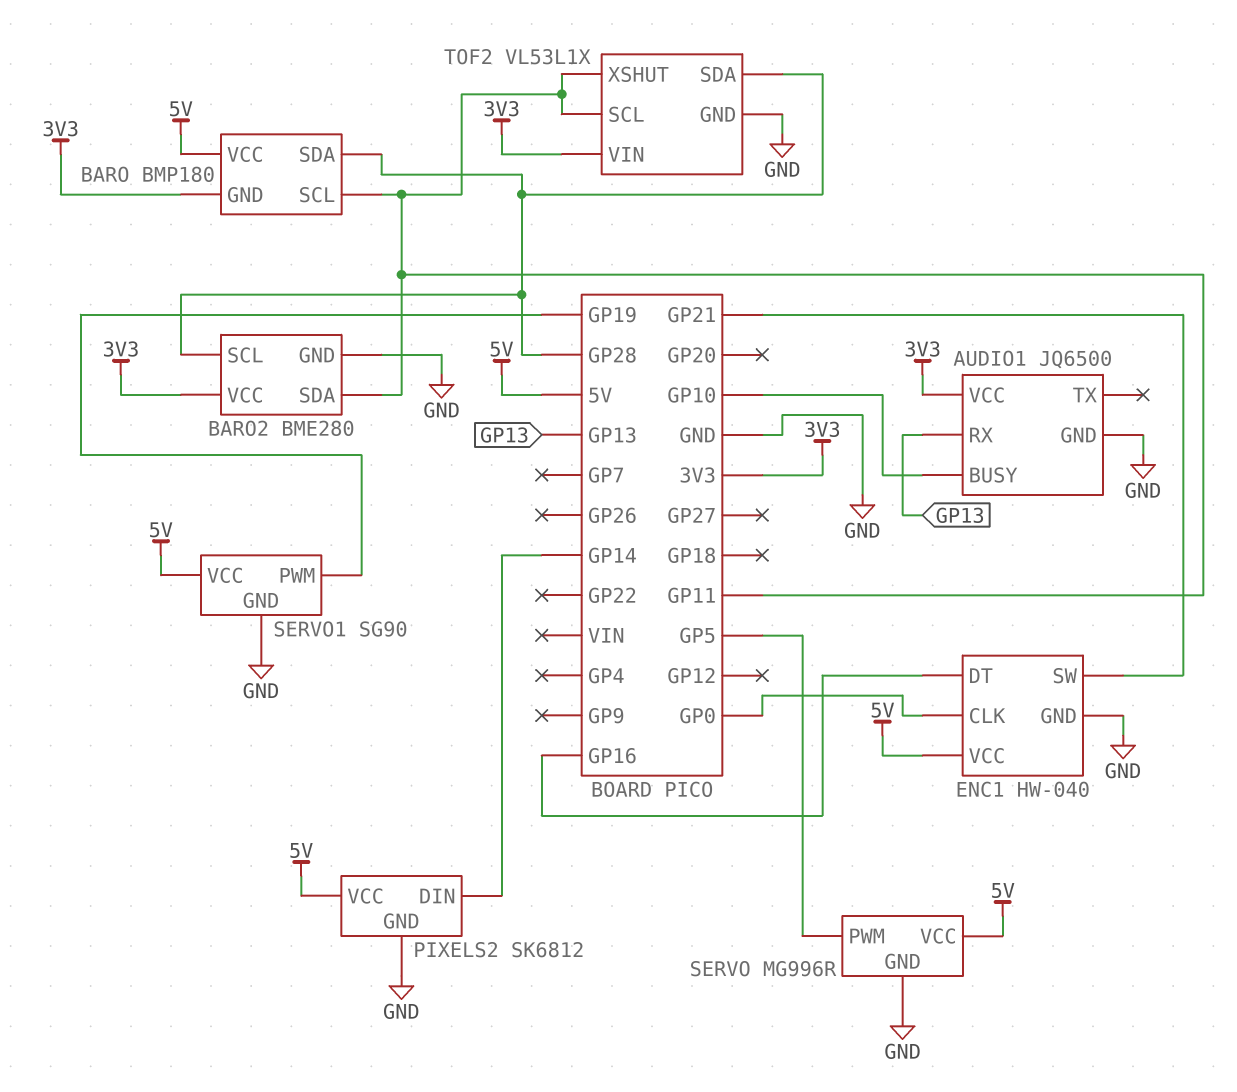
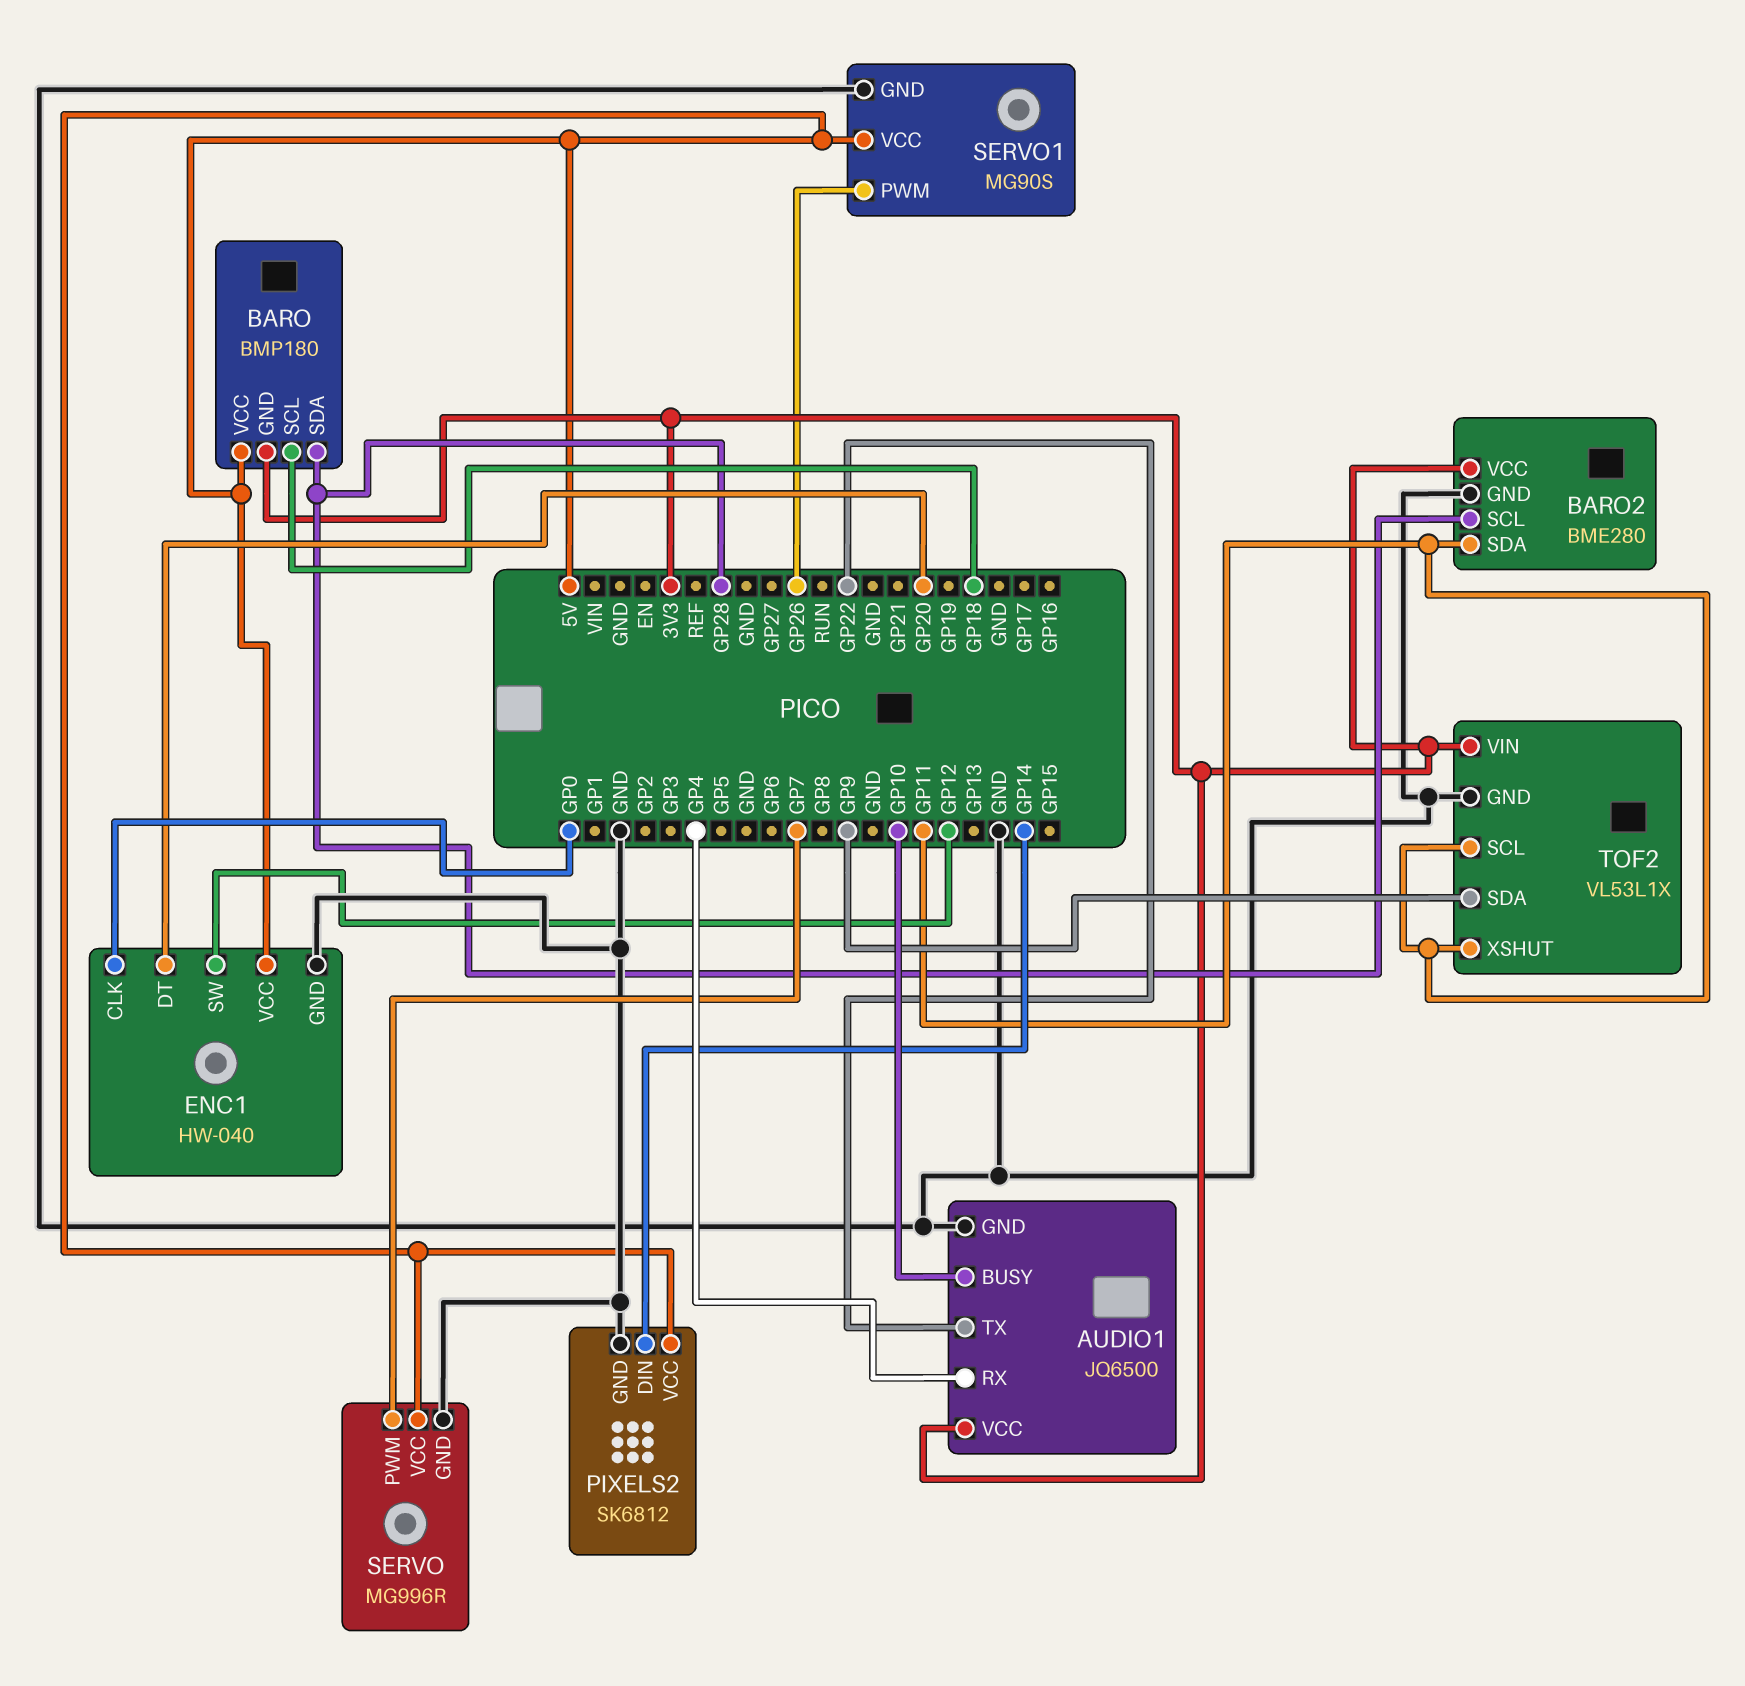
AUDIO1 pin RX: GP13 -> GP4
AUDIO1 pin TX: none -> GP22
BARO pin SCL: GP11 -> GP18
ENC1 pin DT: GP16 -> GP20
ENC1 pin SW: GP21 -> GP12
SERVO pin PWM: GP5 -> GP7
SERVO1: SG90 -> MG90S
SERVO1 pin PWM: GP19 -> GP26
TOF2 pin SDA: GP28 -> GP9

